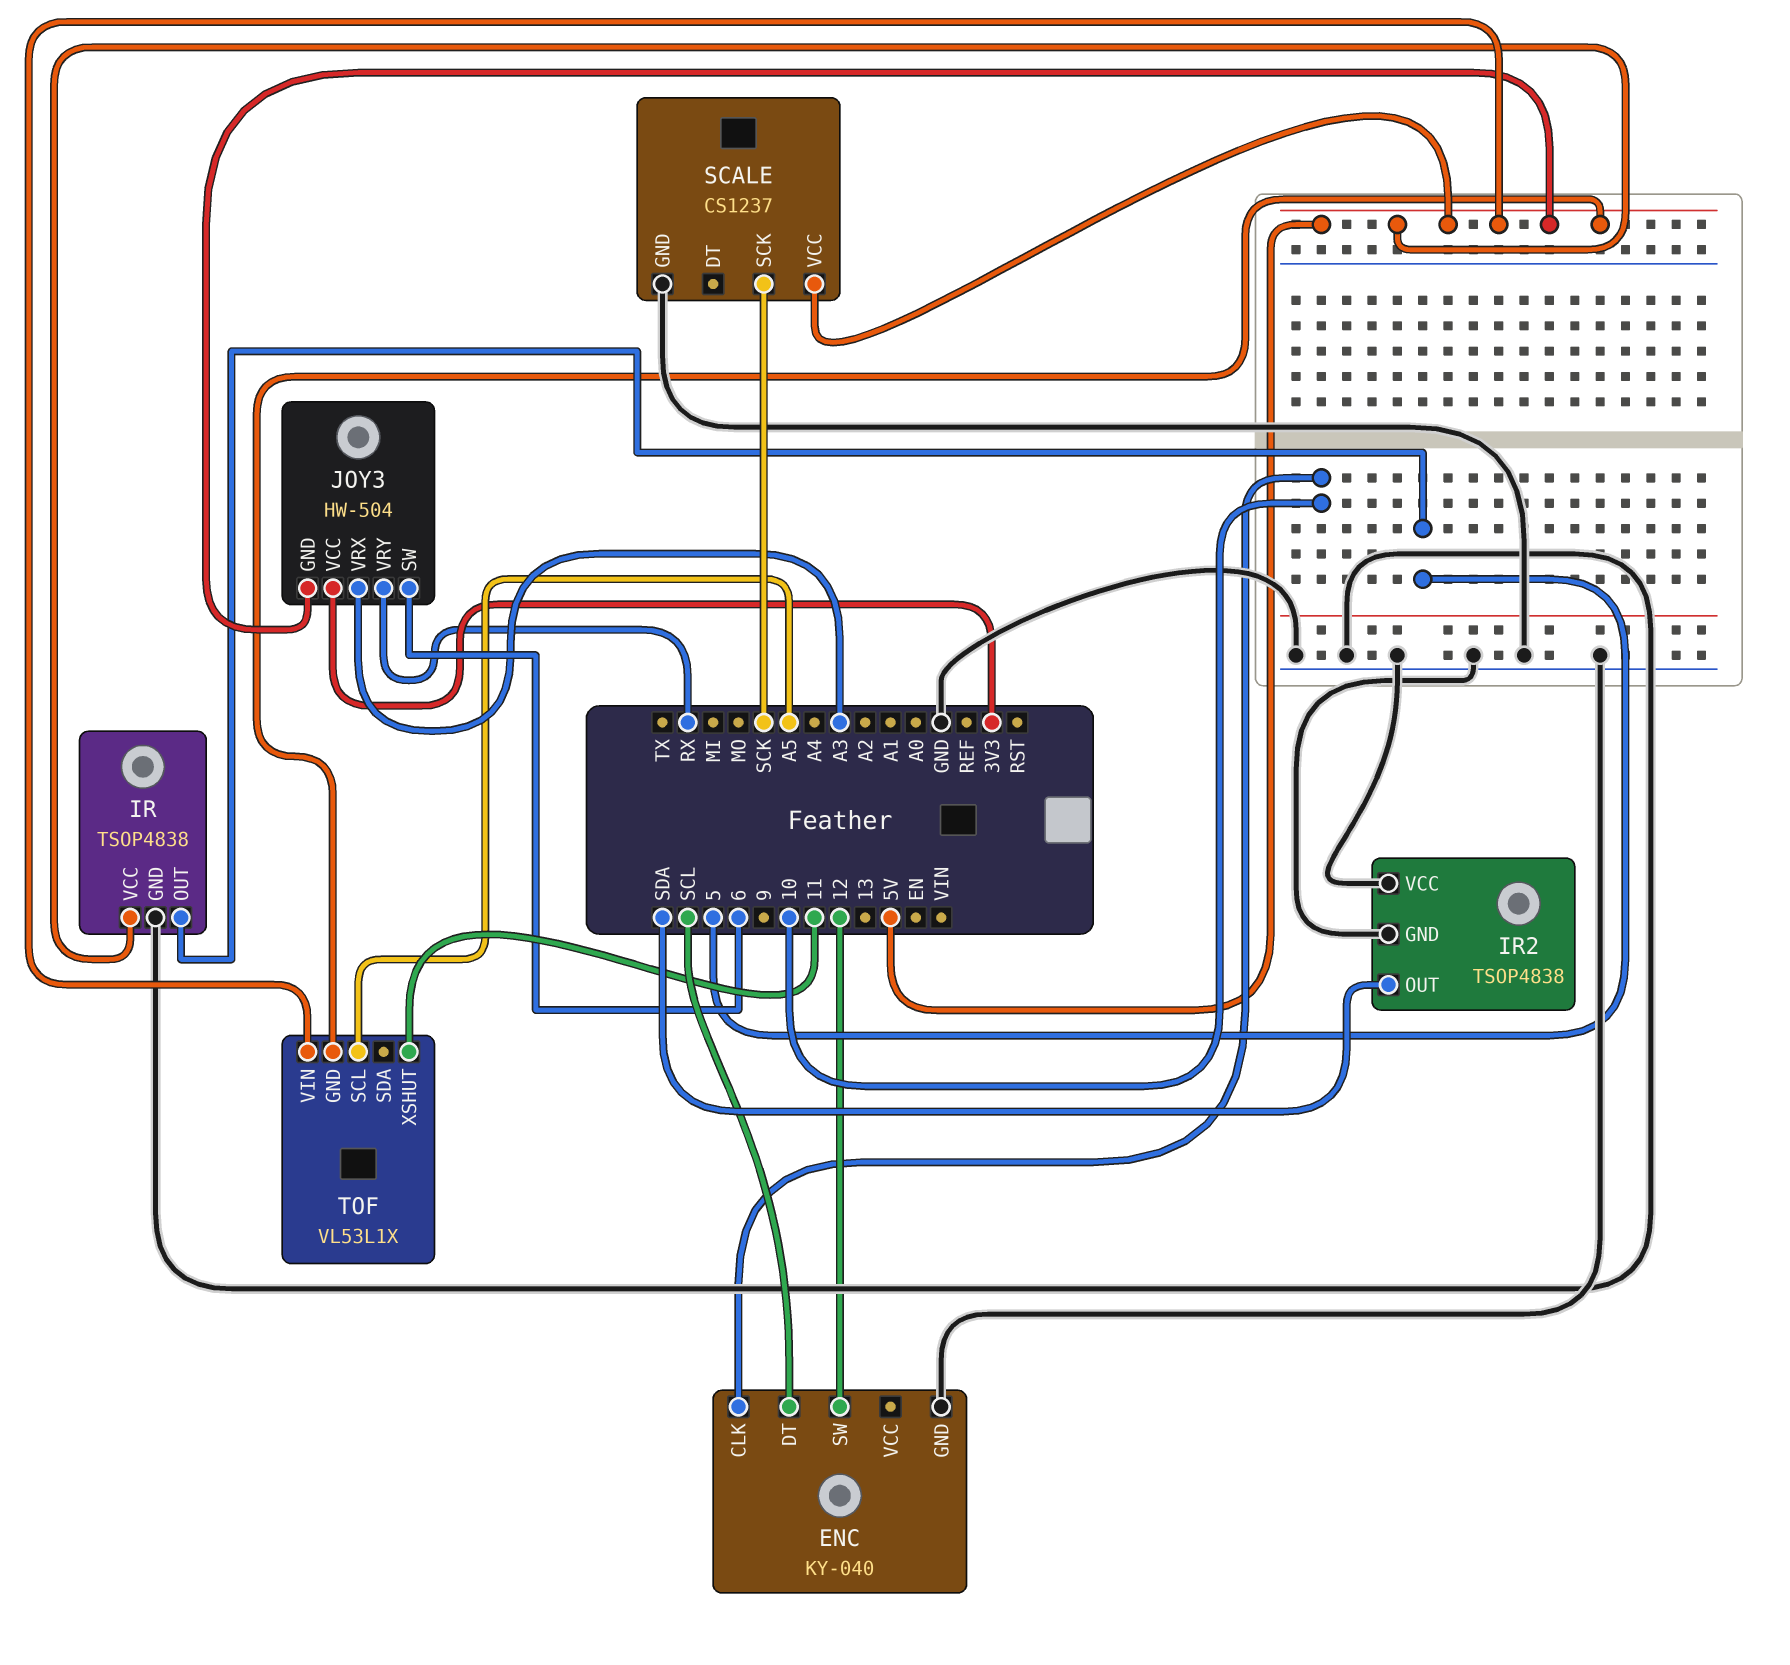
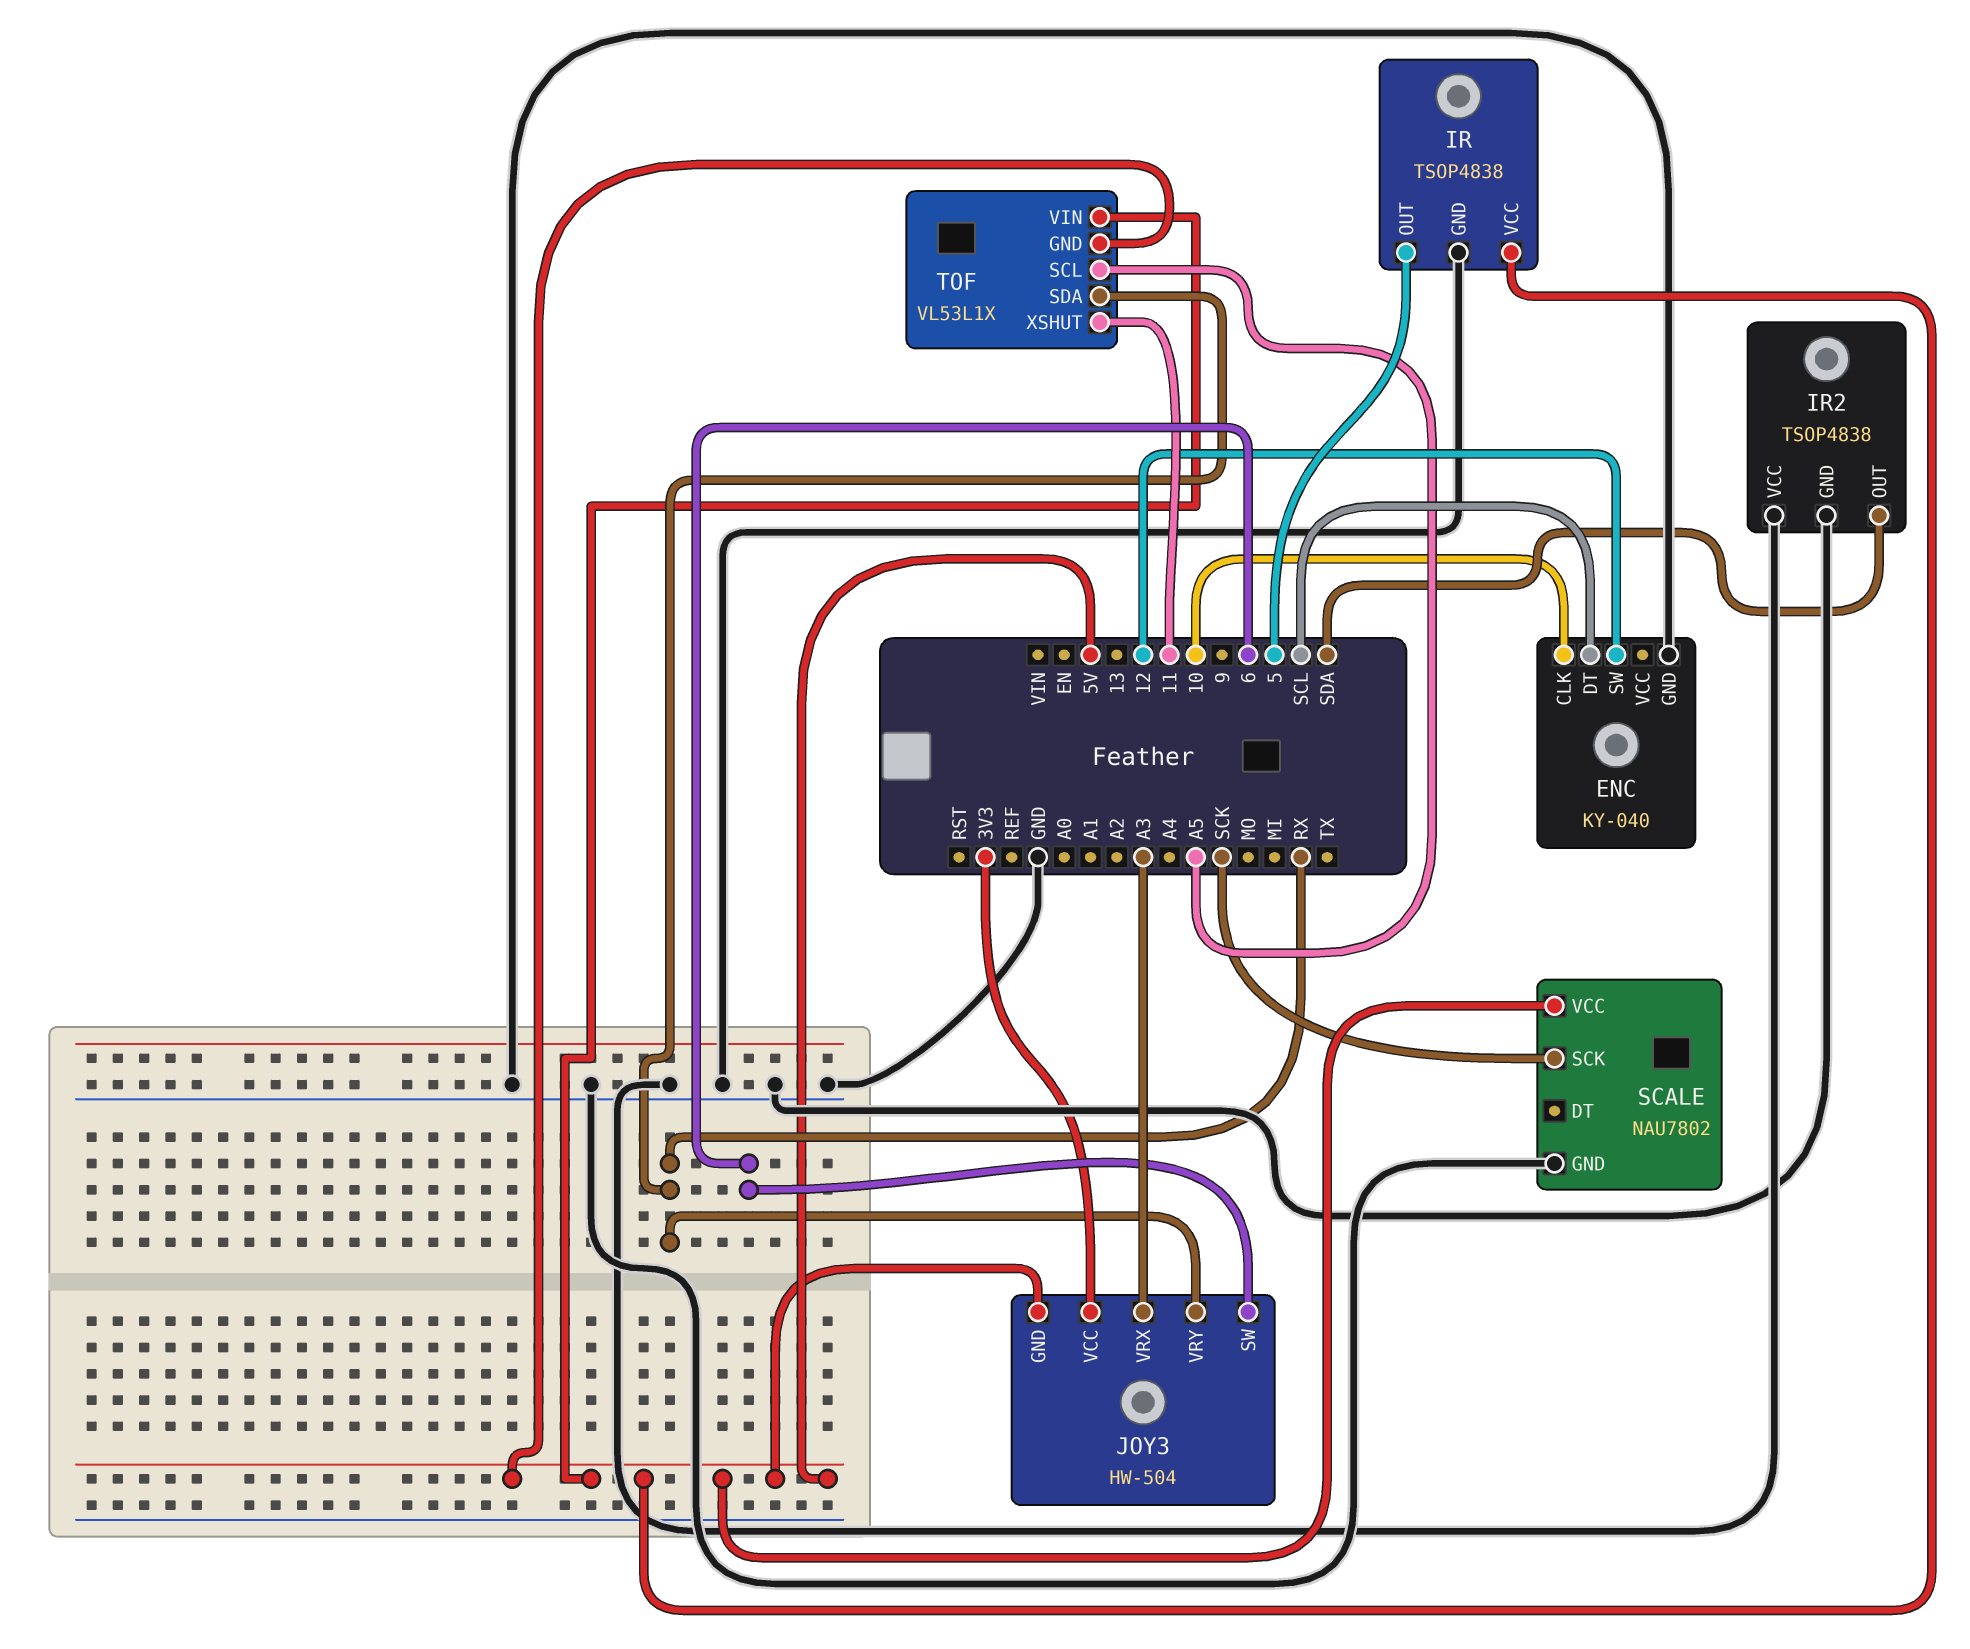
SCALE: CS1237 -> NAU7802
TOF pin SDA: none -> RX

